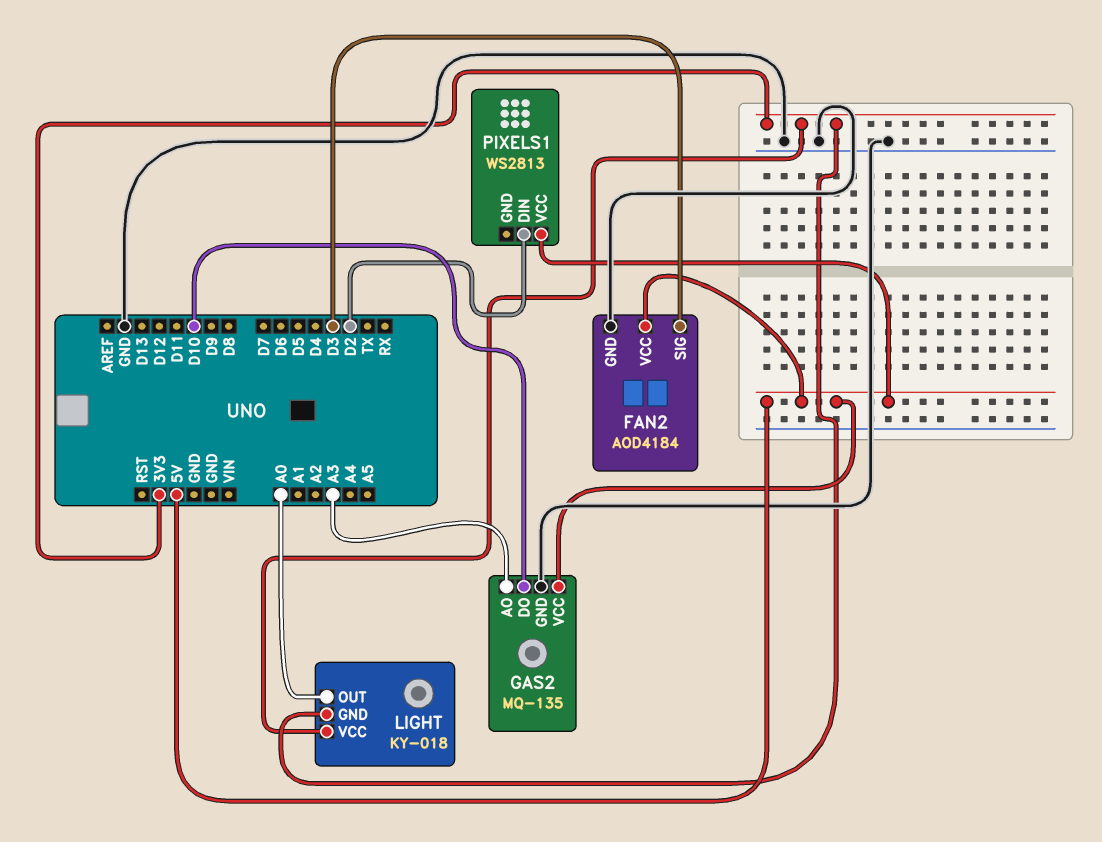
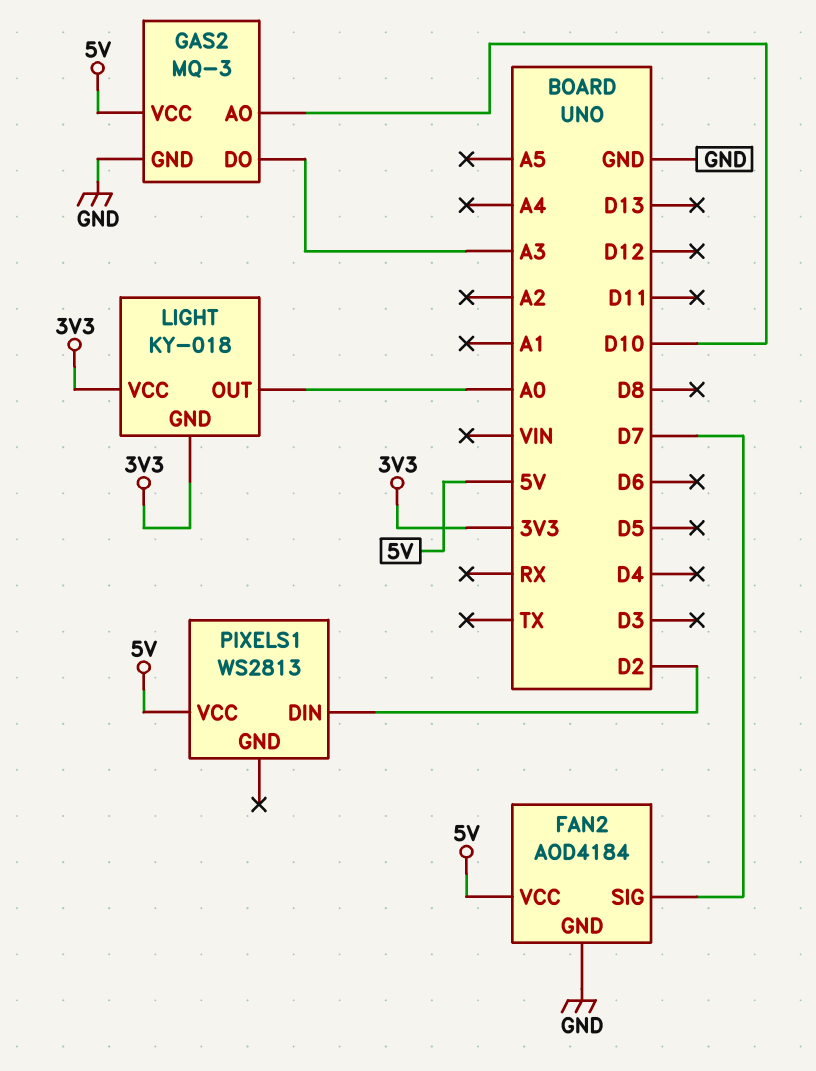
FAN2 pin SIG: D3 -> D7
GAS2: MQ-135 -> MQ-3
GAS2 pin AO: A3 -> D10
GAS2 pin DO: D10 -> A3

